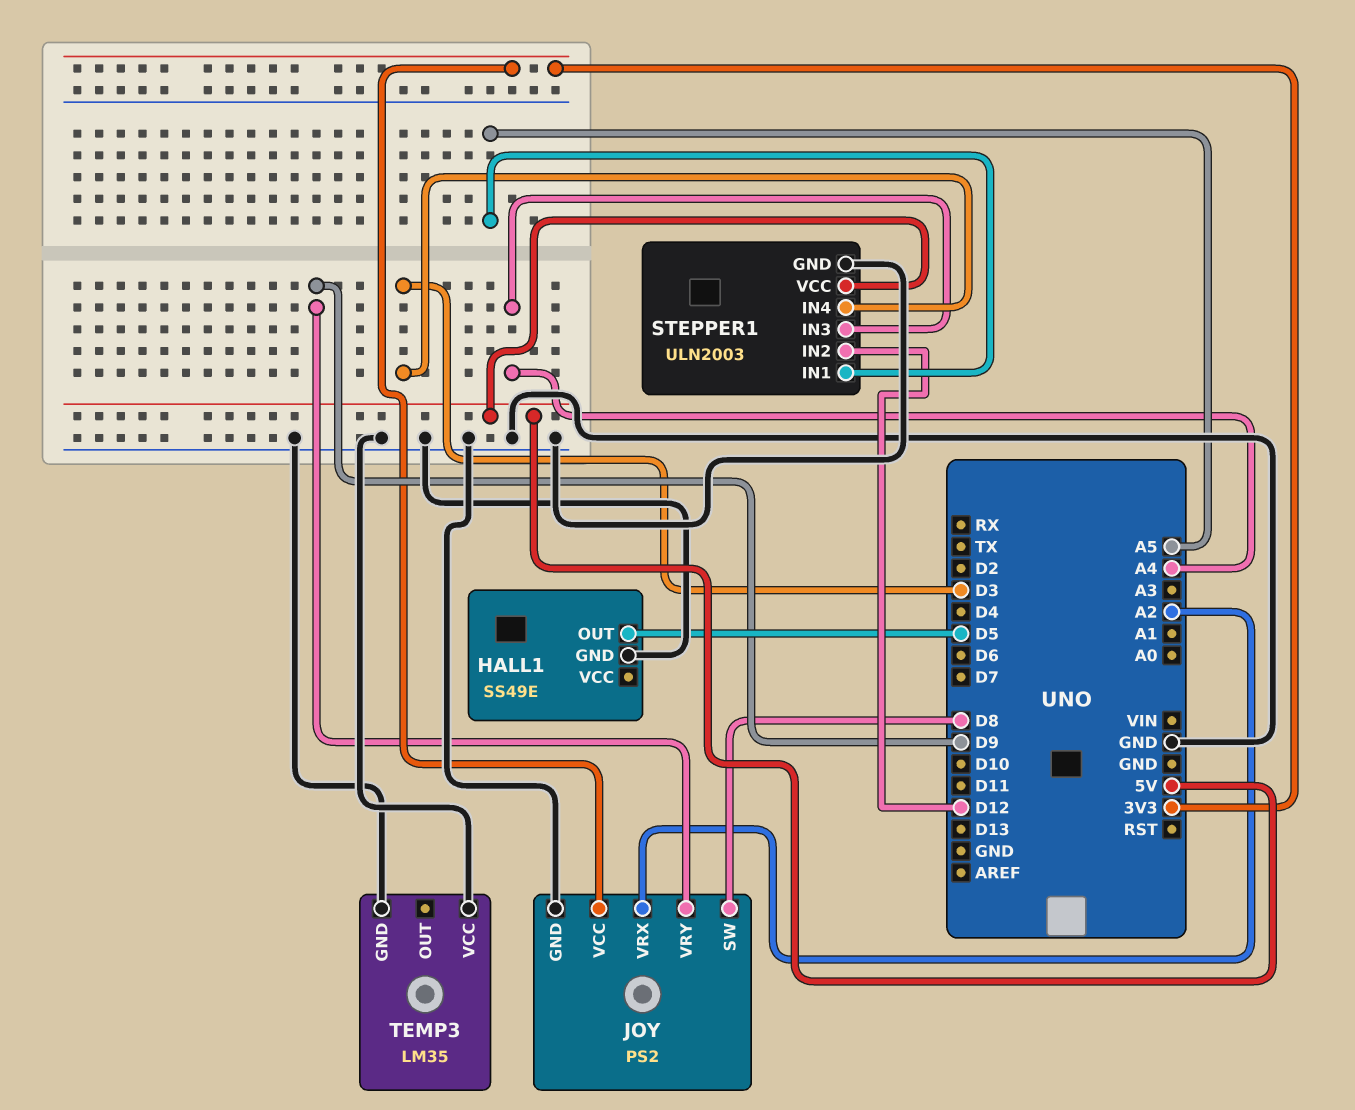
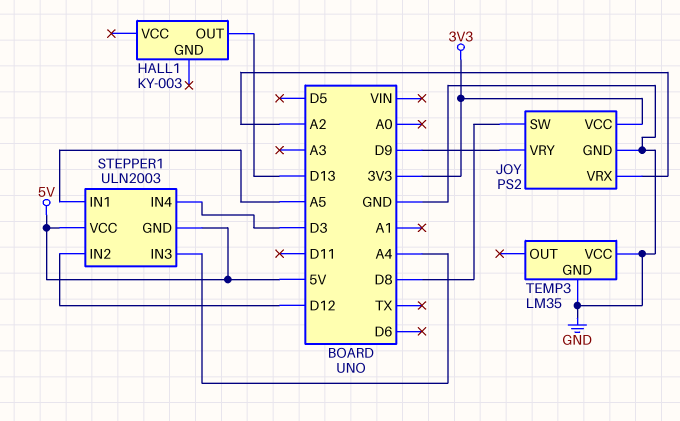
HALL1: SS49E -> KY-003
HALL1 pin GND: GND -> none
HALL1 pin OUT: D5 -> D13
STEPPER1 pin GND: GND -> 5V

